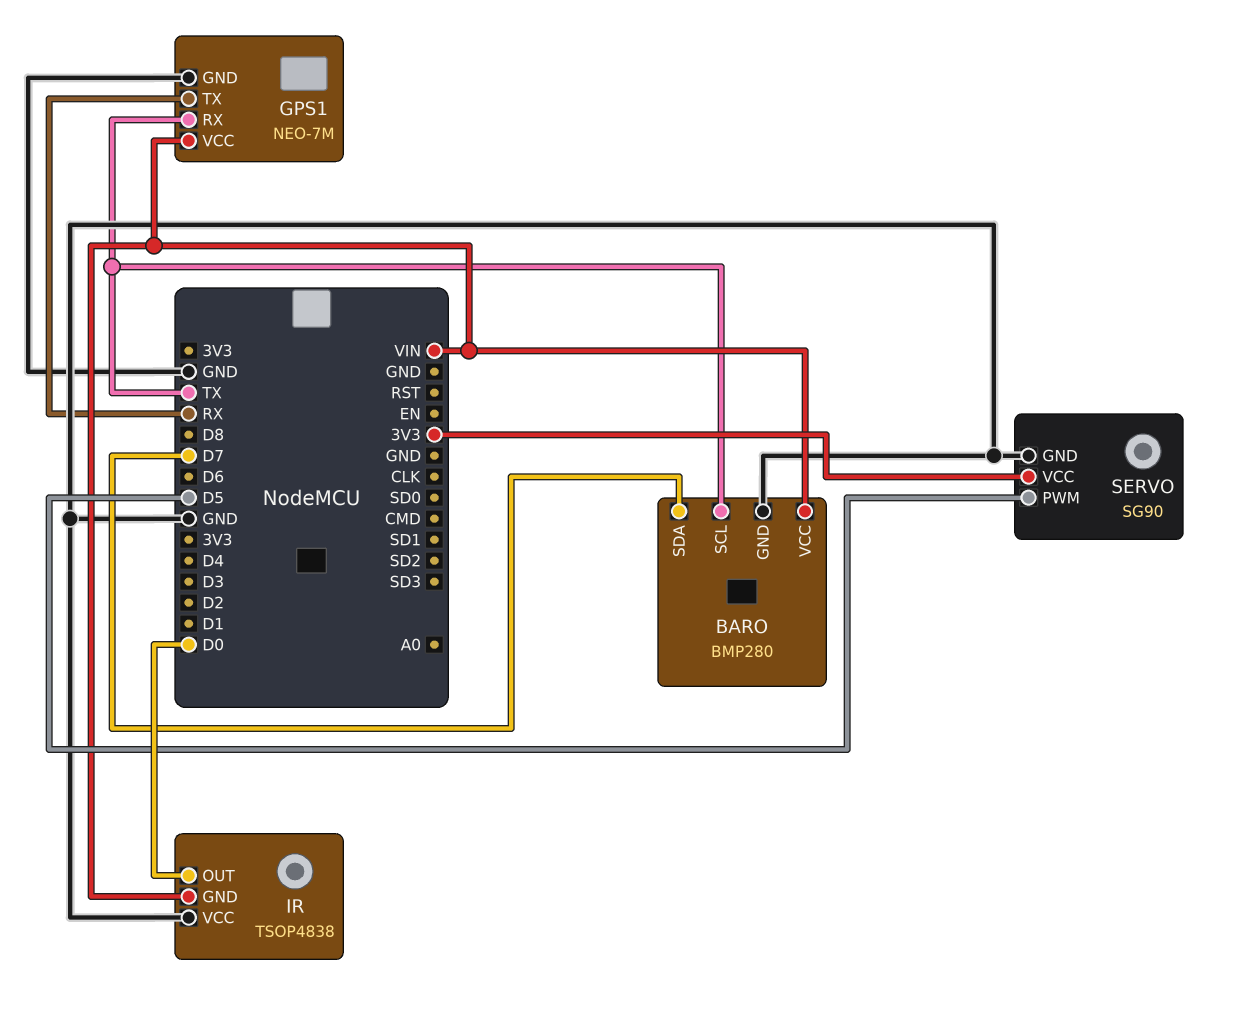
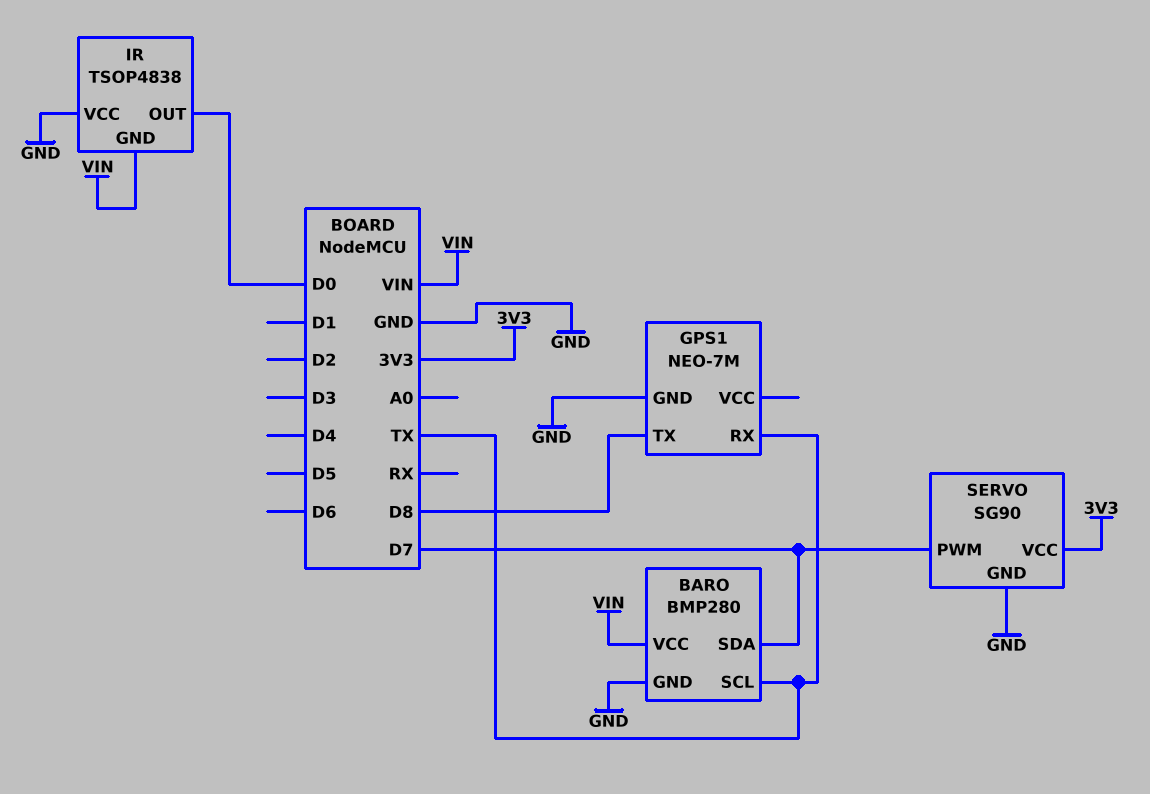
GPS1 pin TX: RX -> D8
GPS1 pin VCC: VIN -> none
SERVO pin PWM: D5 -> D7

